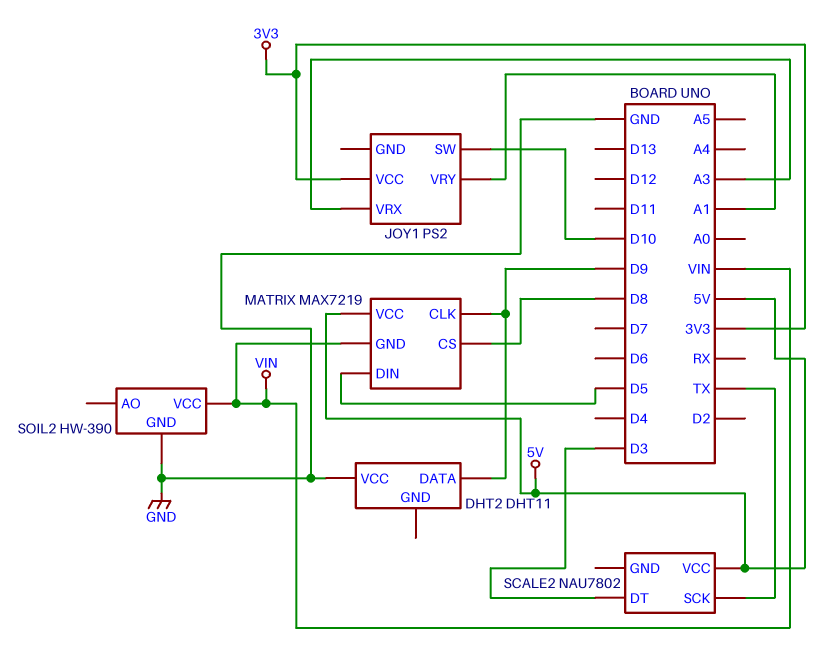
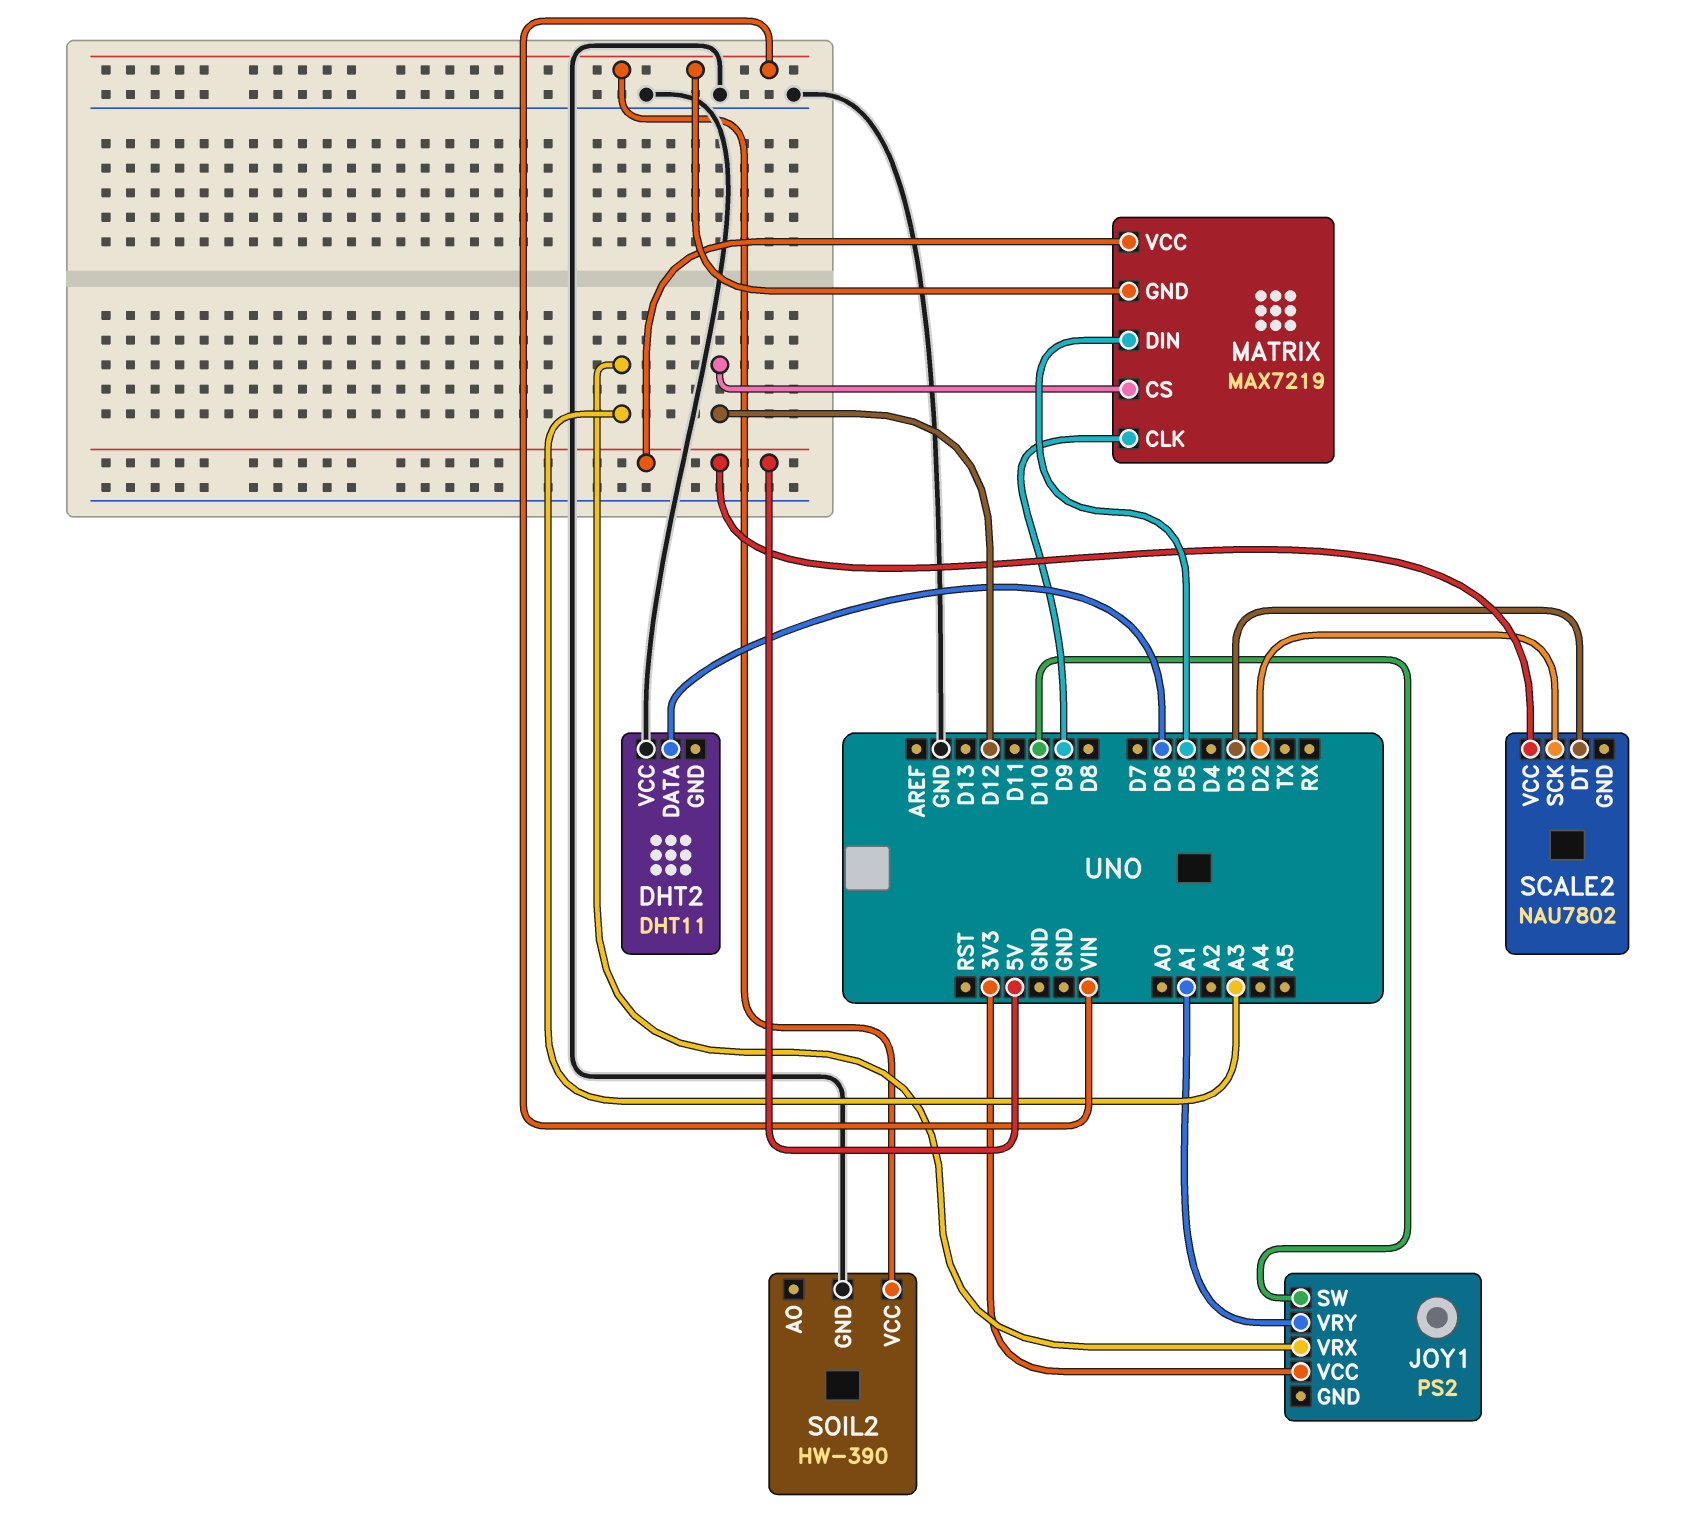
DHT2 pin DATA: D9 -> D6
MATRIX pin CS: D8 -> D12
SCALE2 pin SCK: TX -> D2

